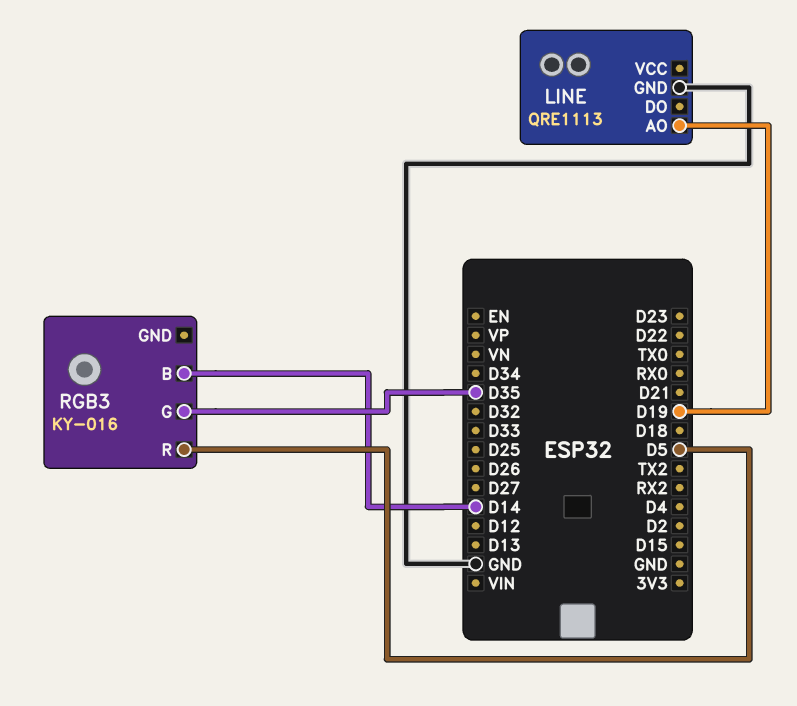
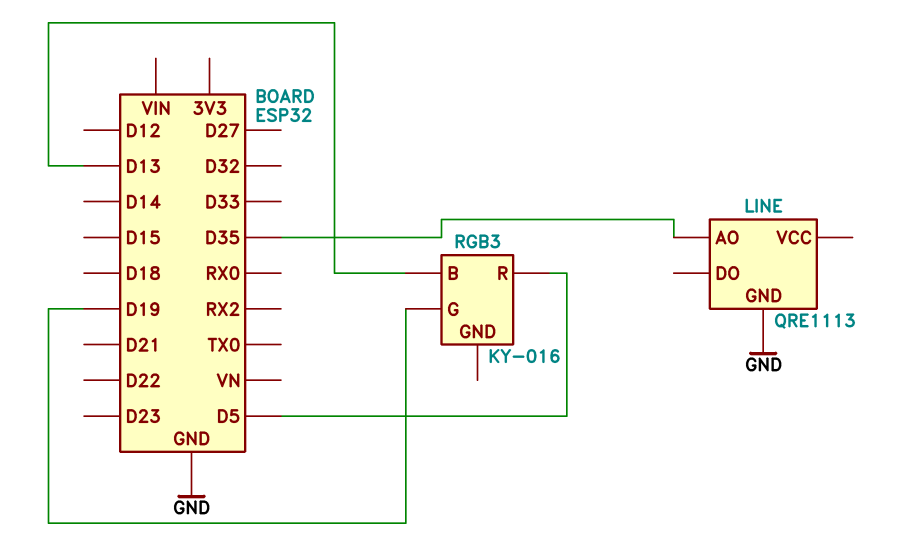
LINE pin AO: D19 -> D35
RGB3 pin B: D14 -> D13
RGB3 pin G: D35 -> D19

